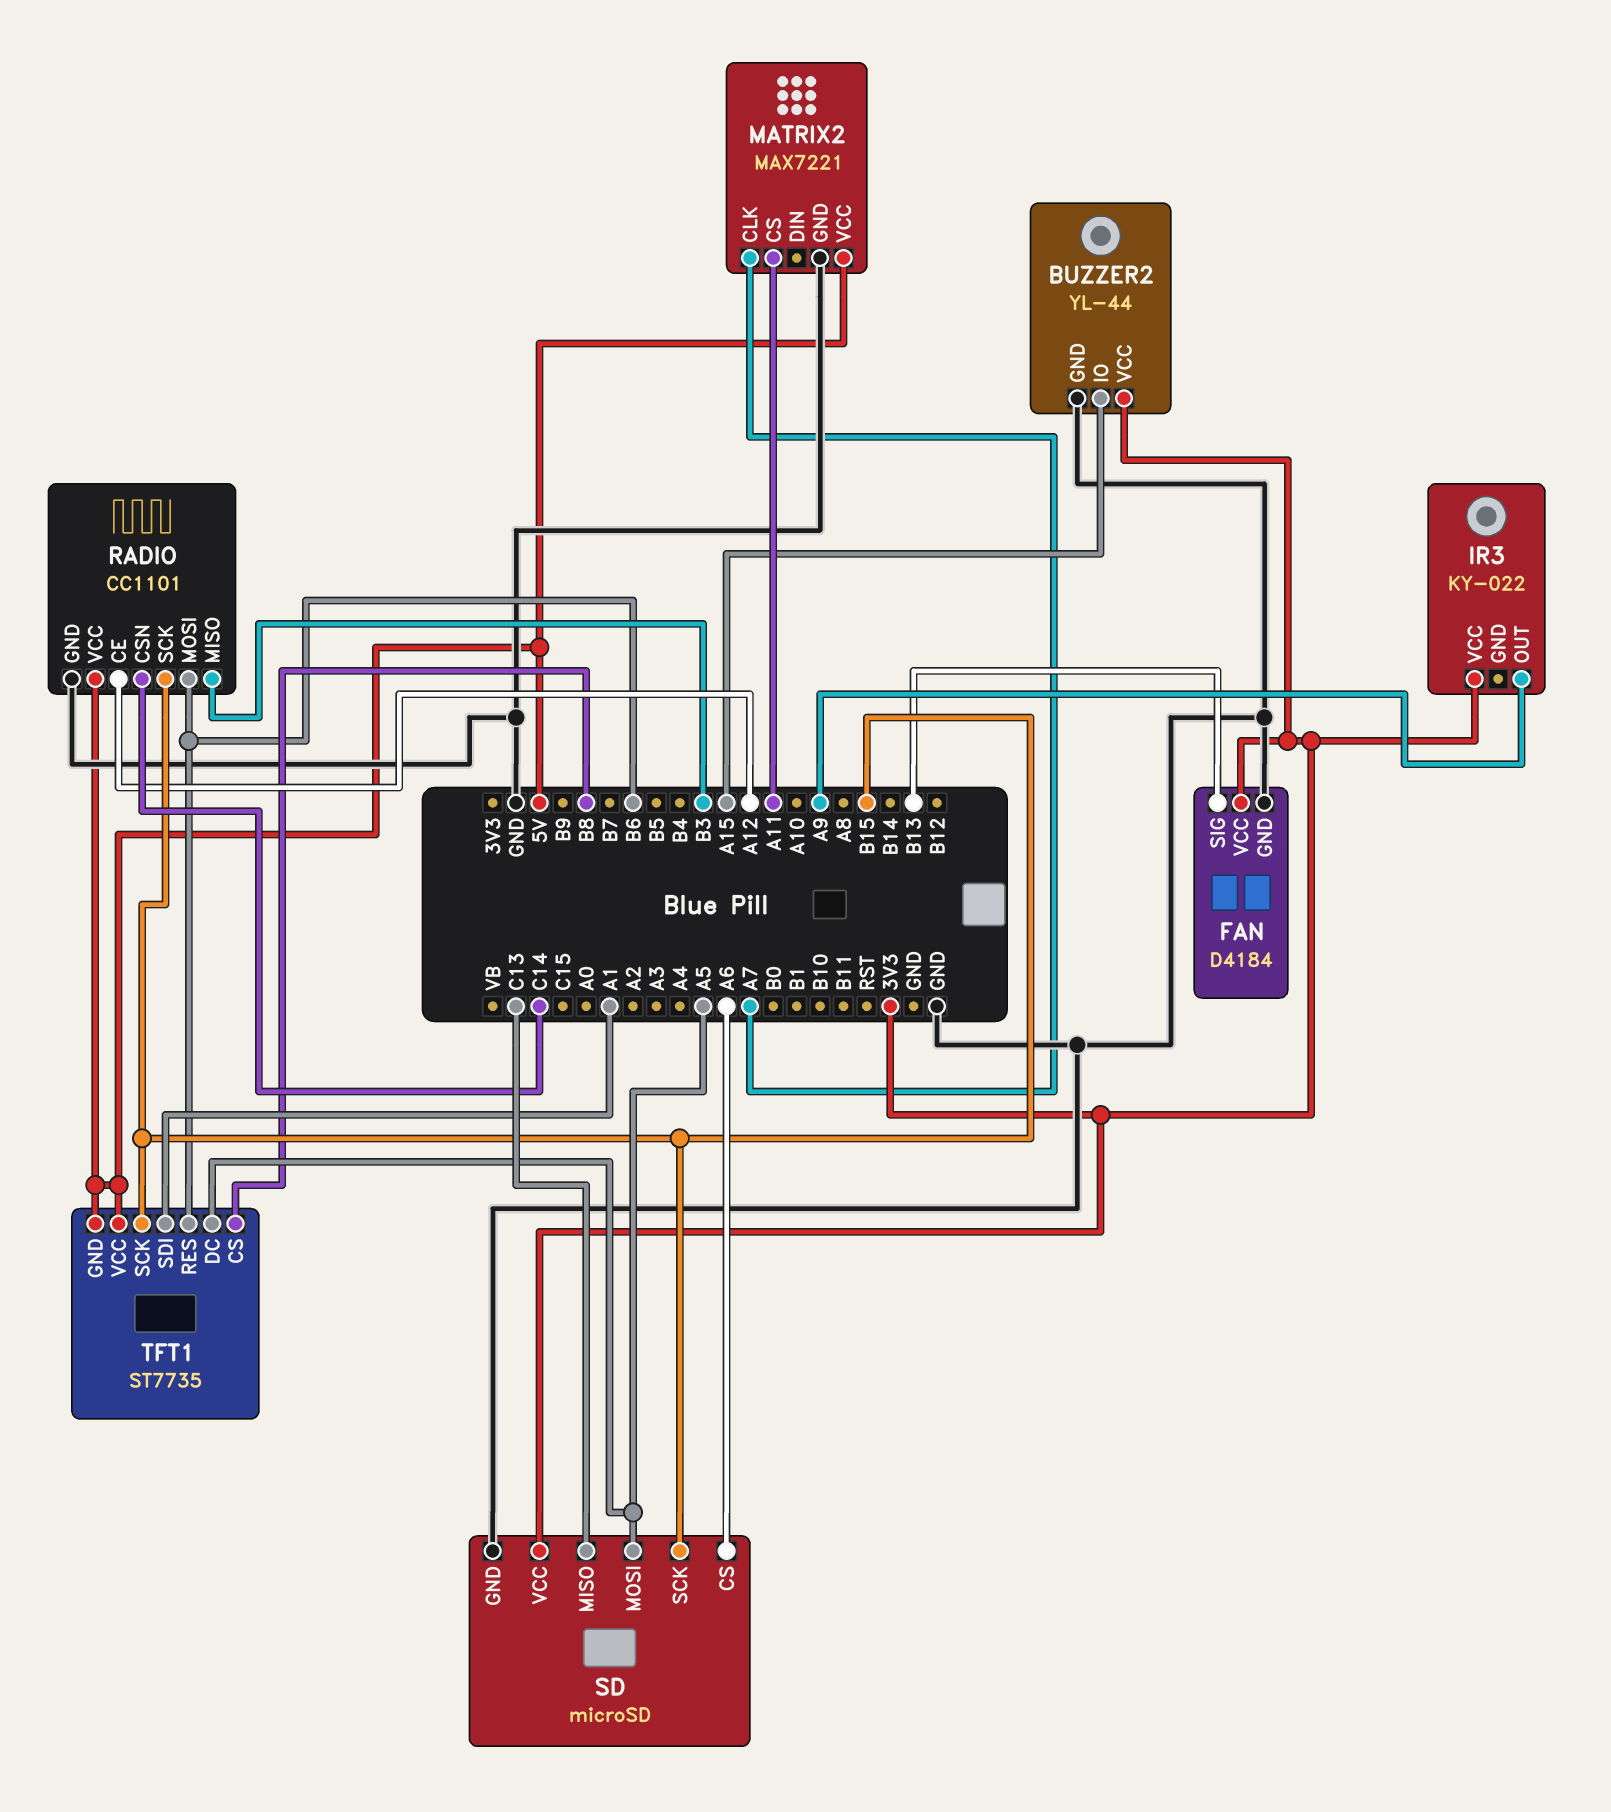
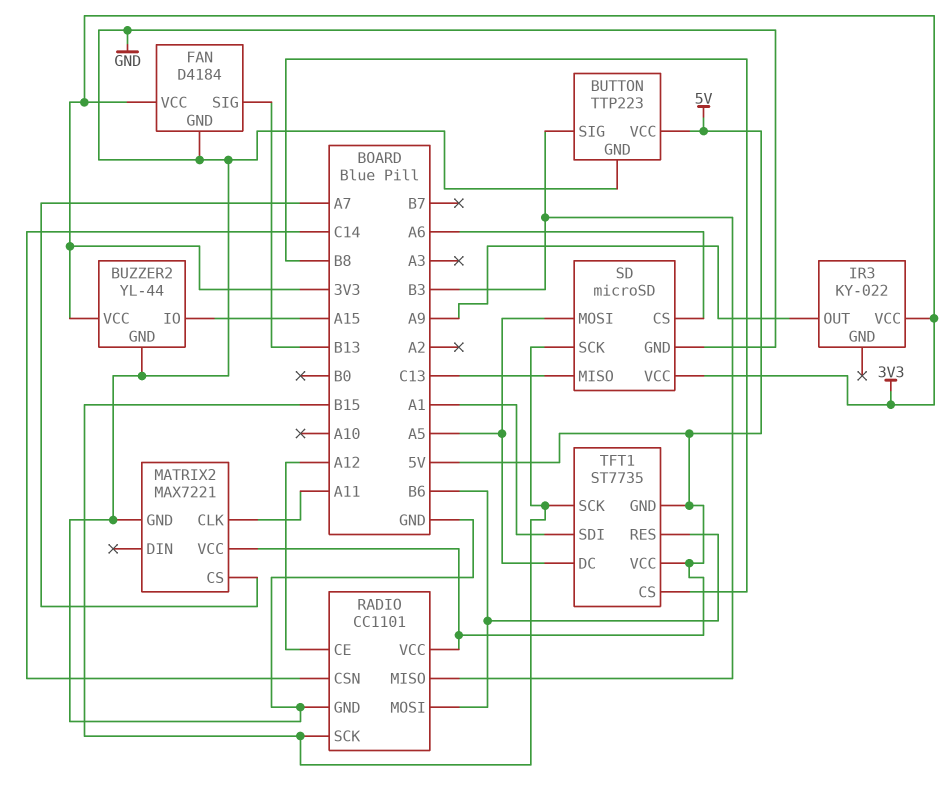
BUTTON: none -> TTP223
BUTTON pin GND: none -> GND
BUTTON pin SIG: none -> B3
BUTTON pin VCC: none -> 5V
MATRIX2 pin CLK: A7 -> A11
MATRIX2 pin CS: A11 -> A7

